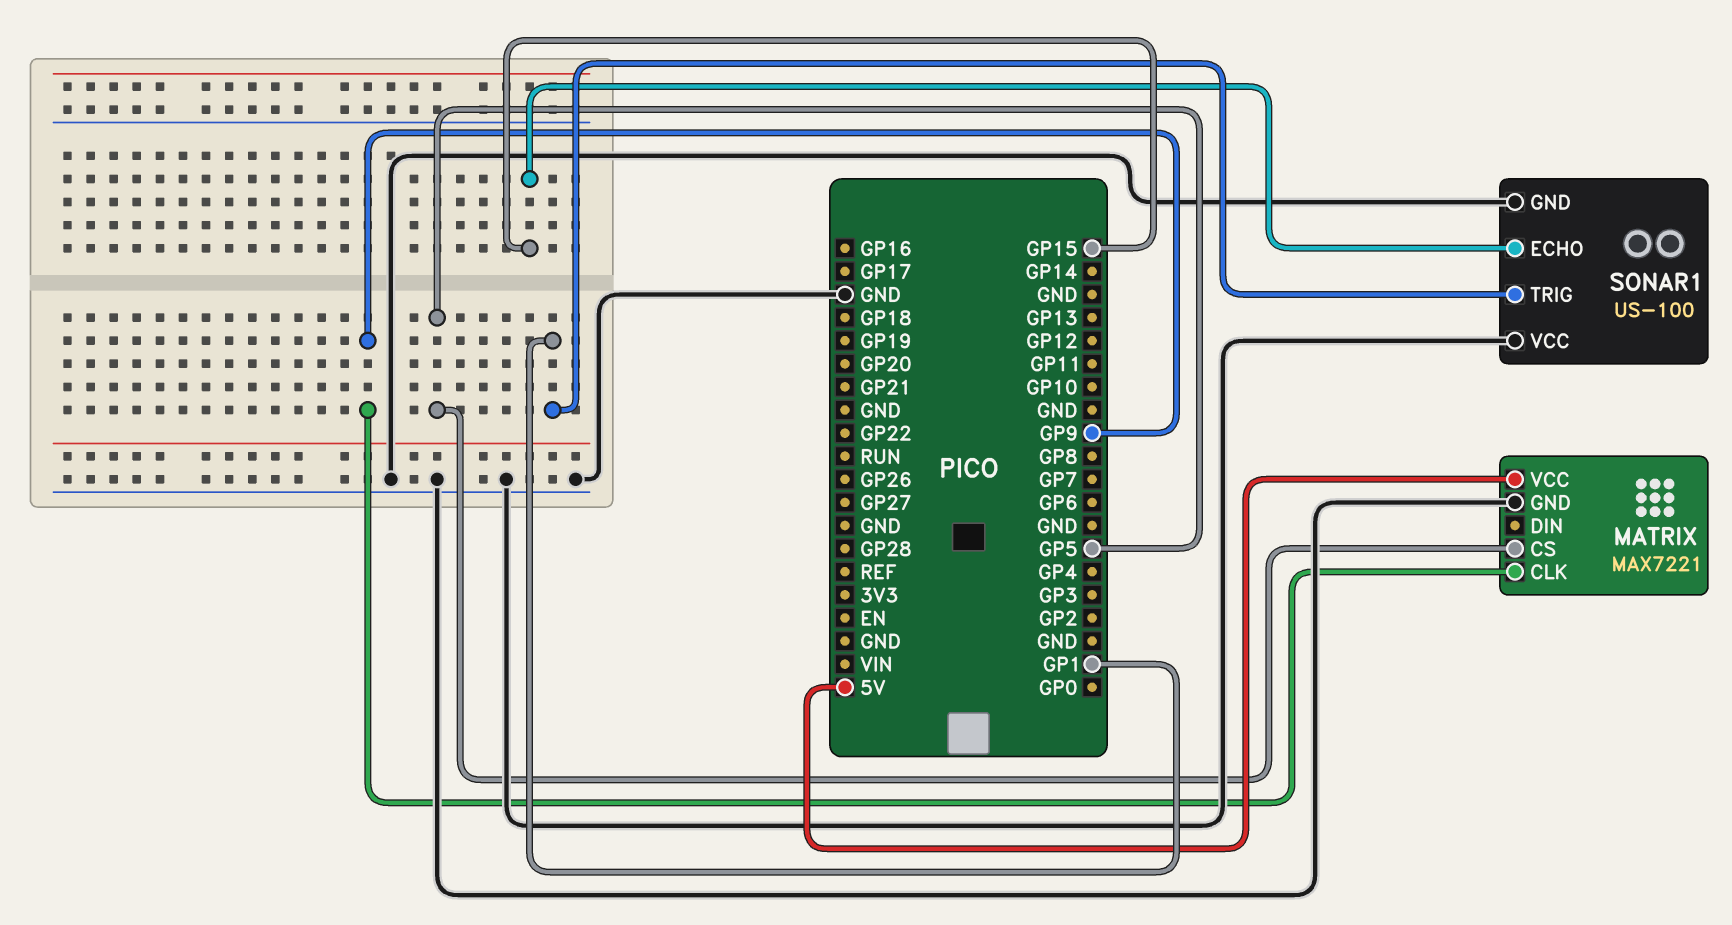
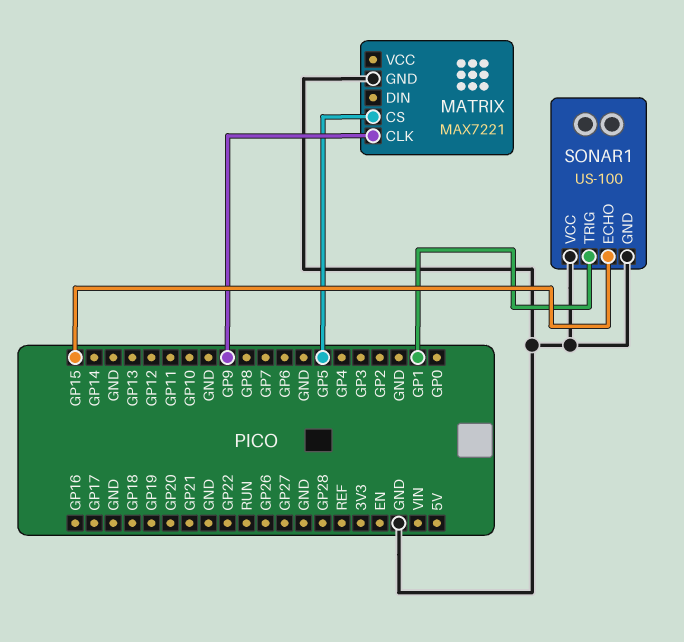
MATRIX pin VCC: 5V -> none

